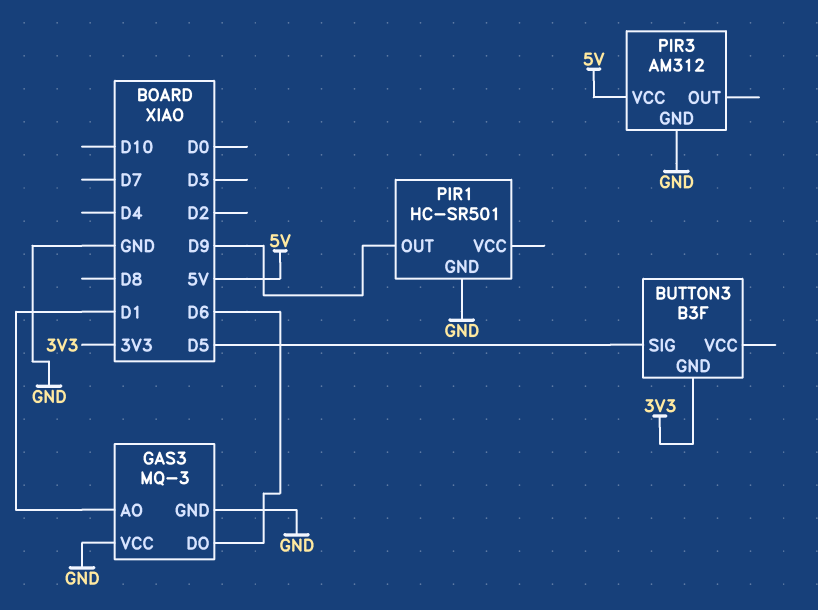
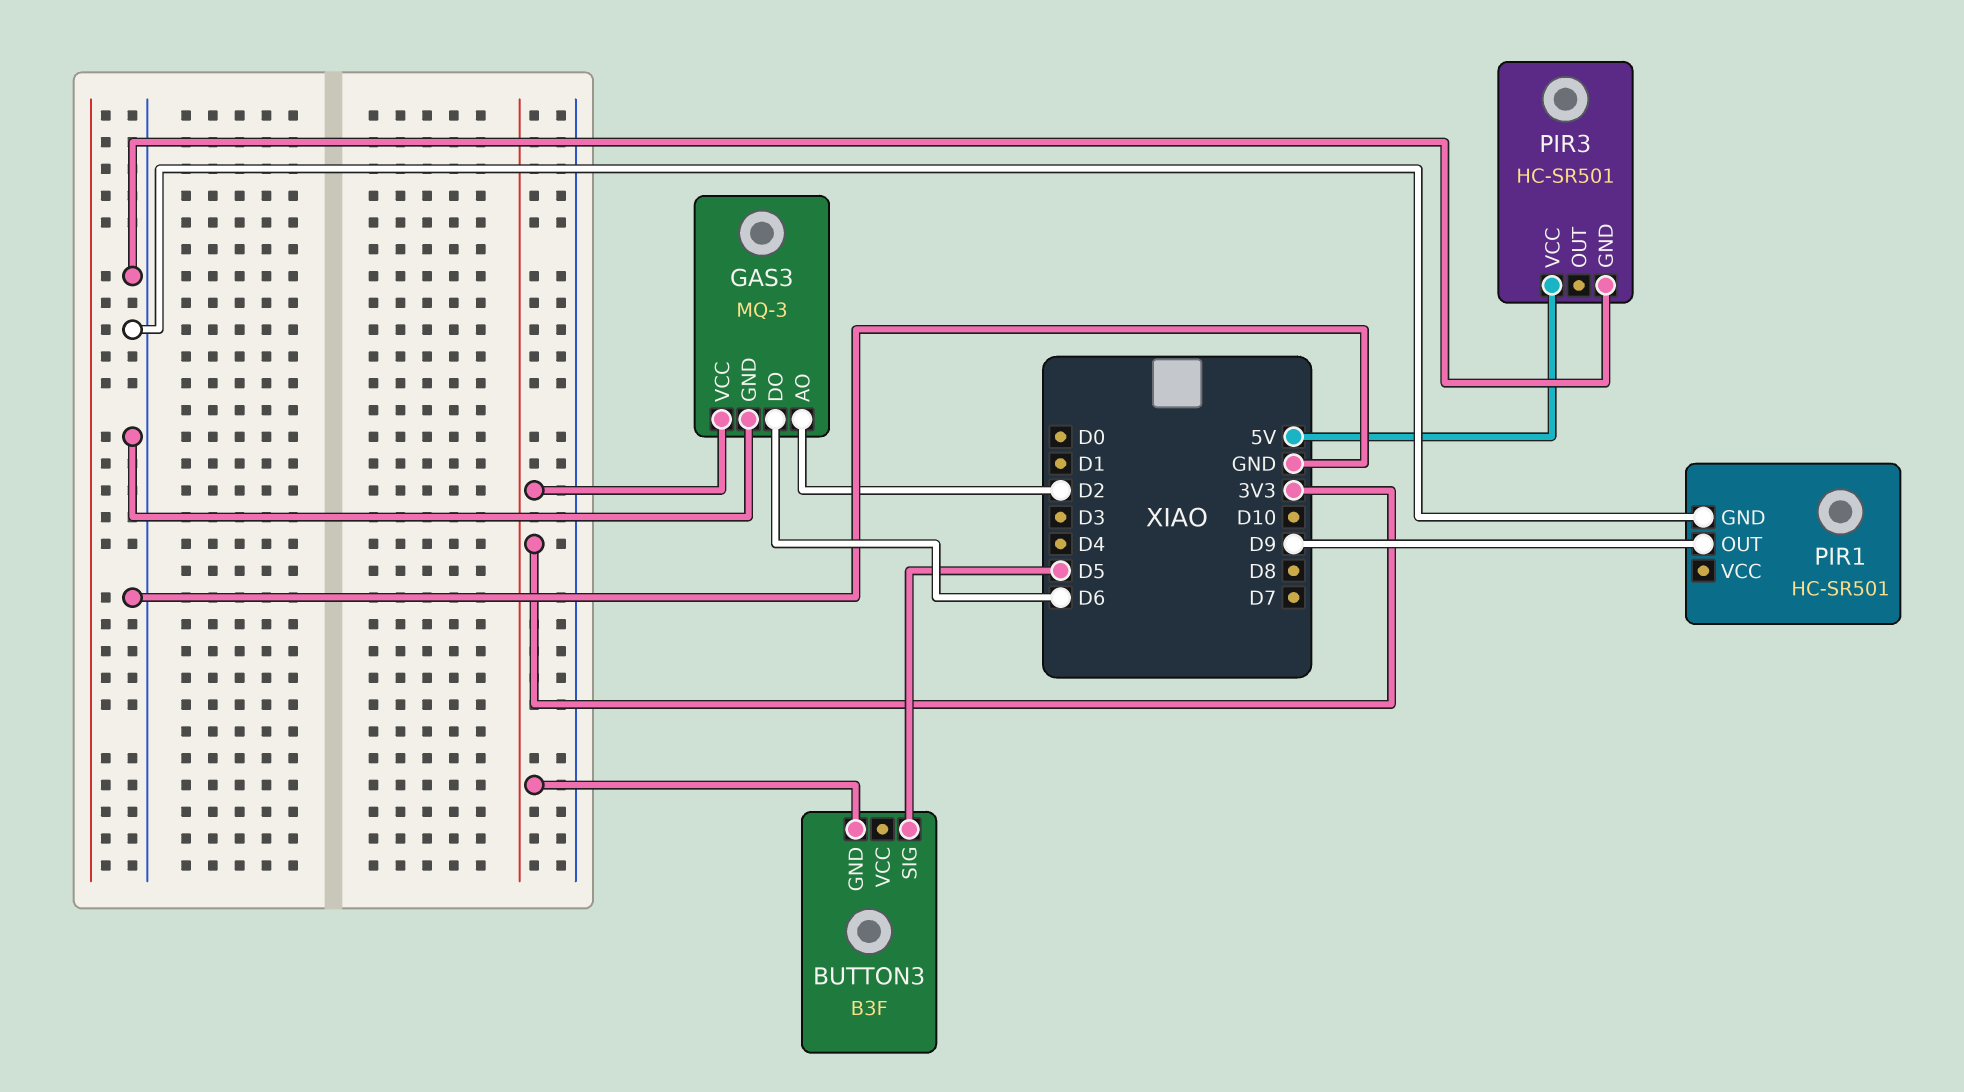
GAS3 pin AO: D1 -> D2
GAS3 pin VCC: GND -> 3V3
PIR3: AM312 -> HC-SR501

